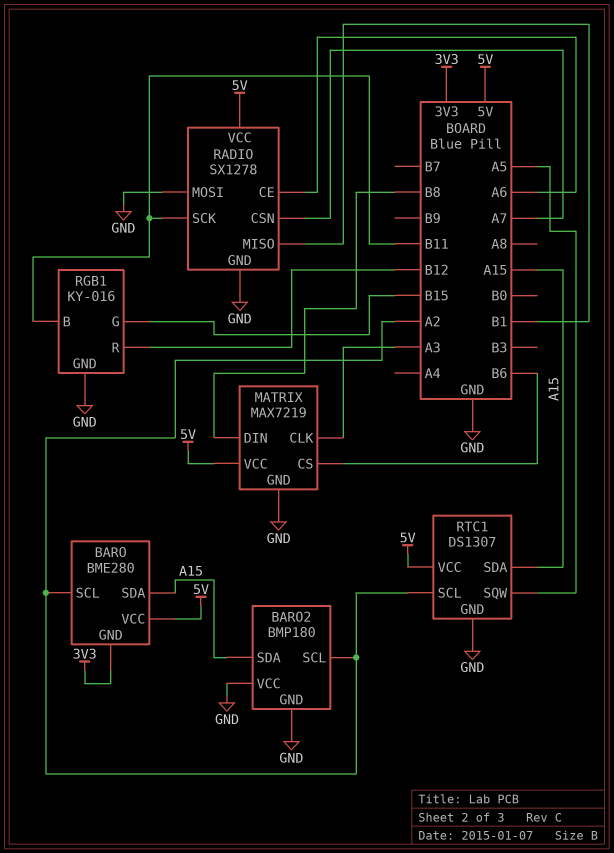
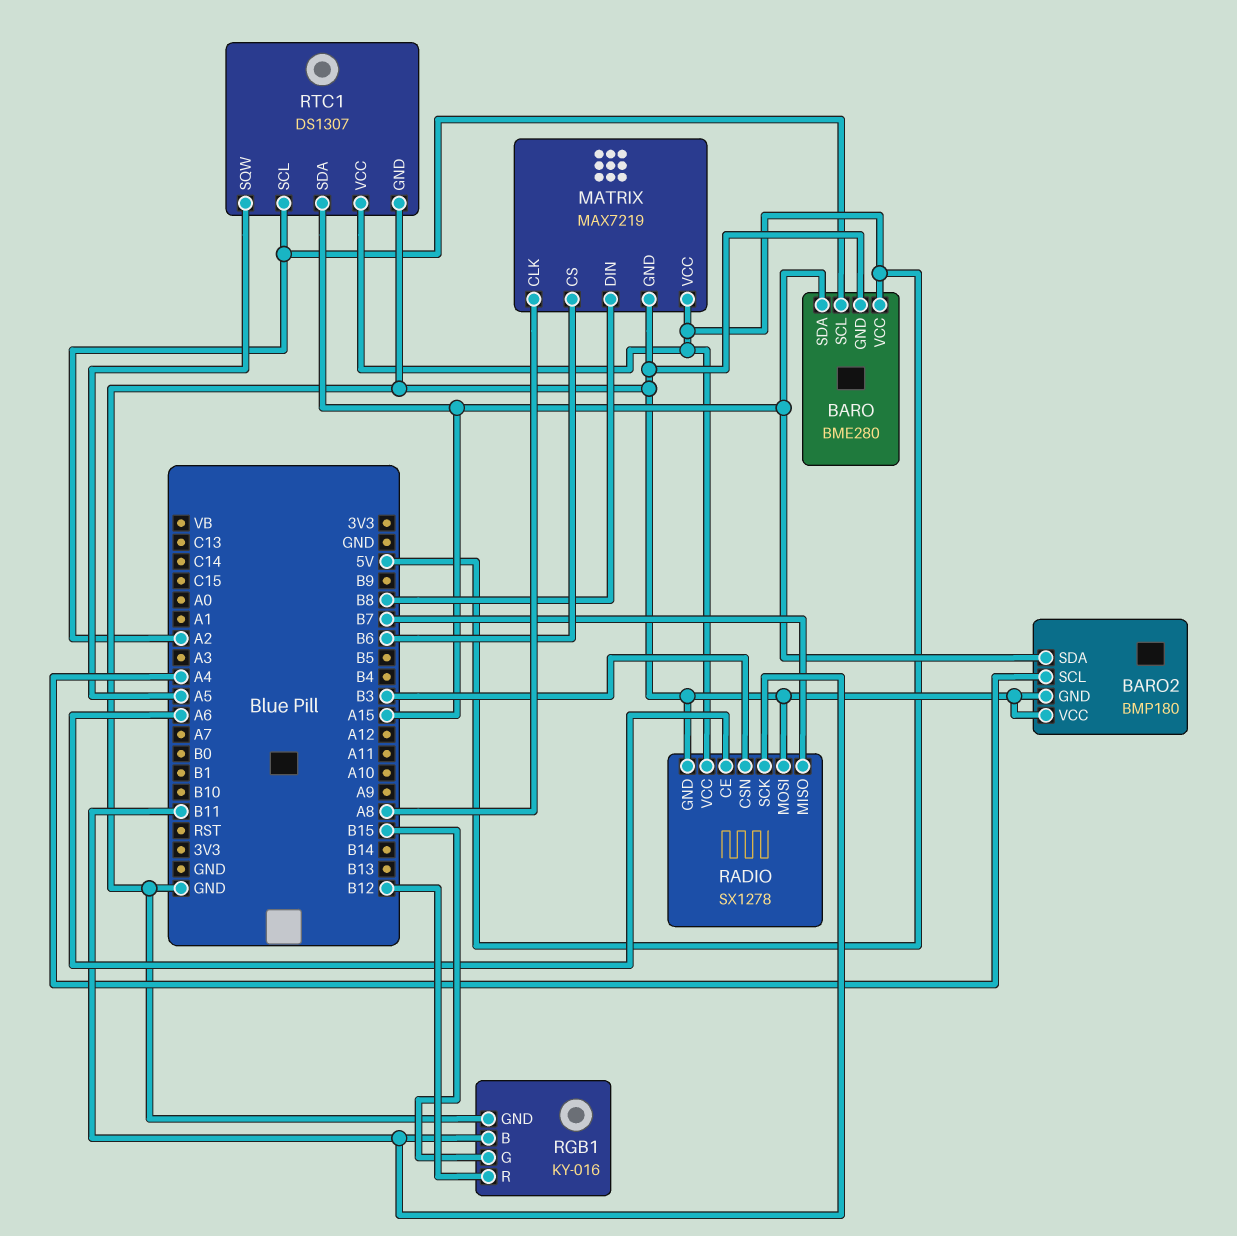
BARO pin GND: 3V3 -> GND
BARO2 pin SCL: A2 -> A4
MATRIX pin CLK: A3 -> A8
RADIO pin CSN: A7 -> B3
RADIO pin MISO: B1 -> B7

